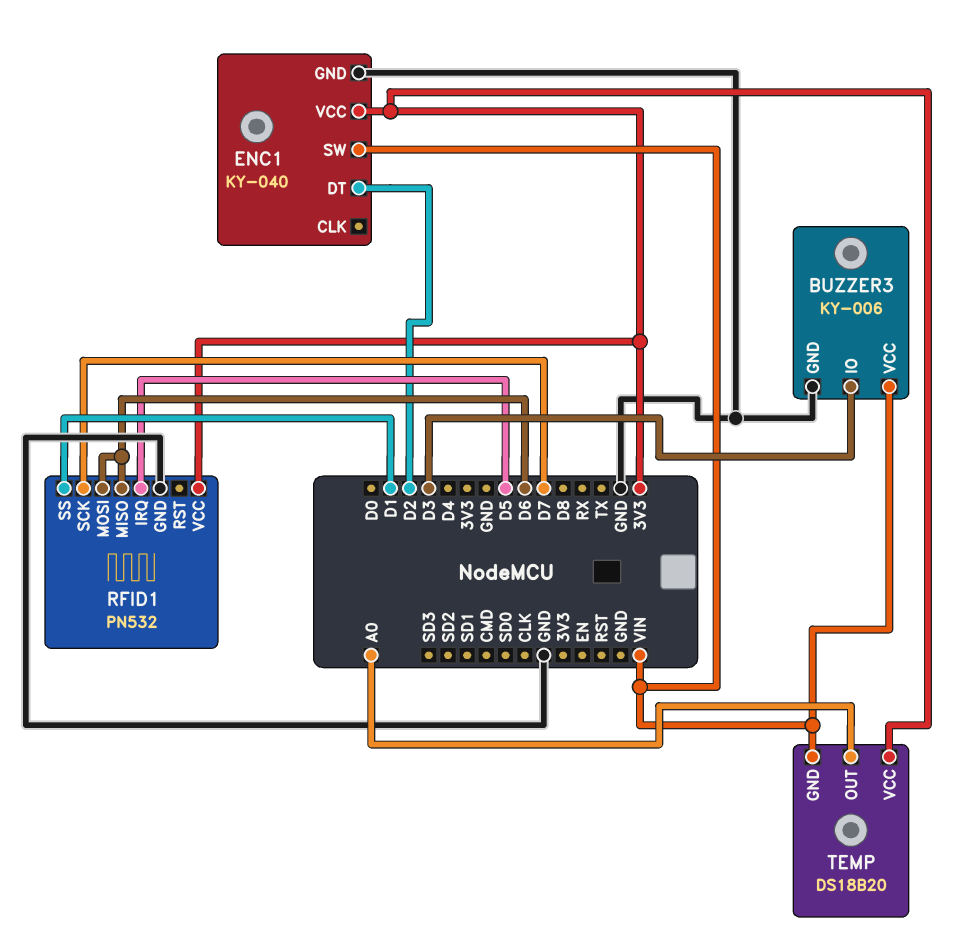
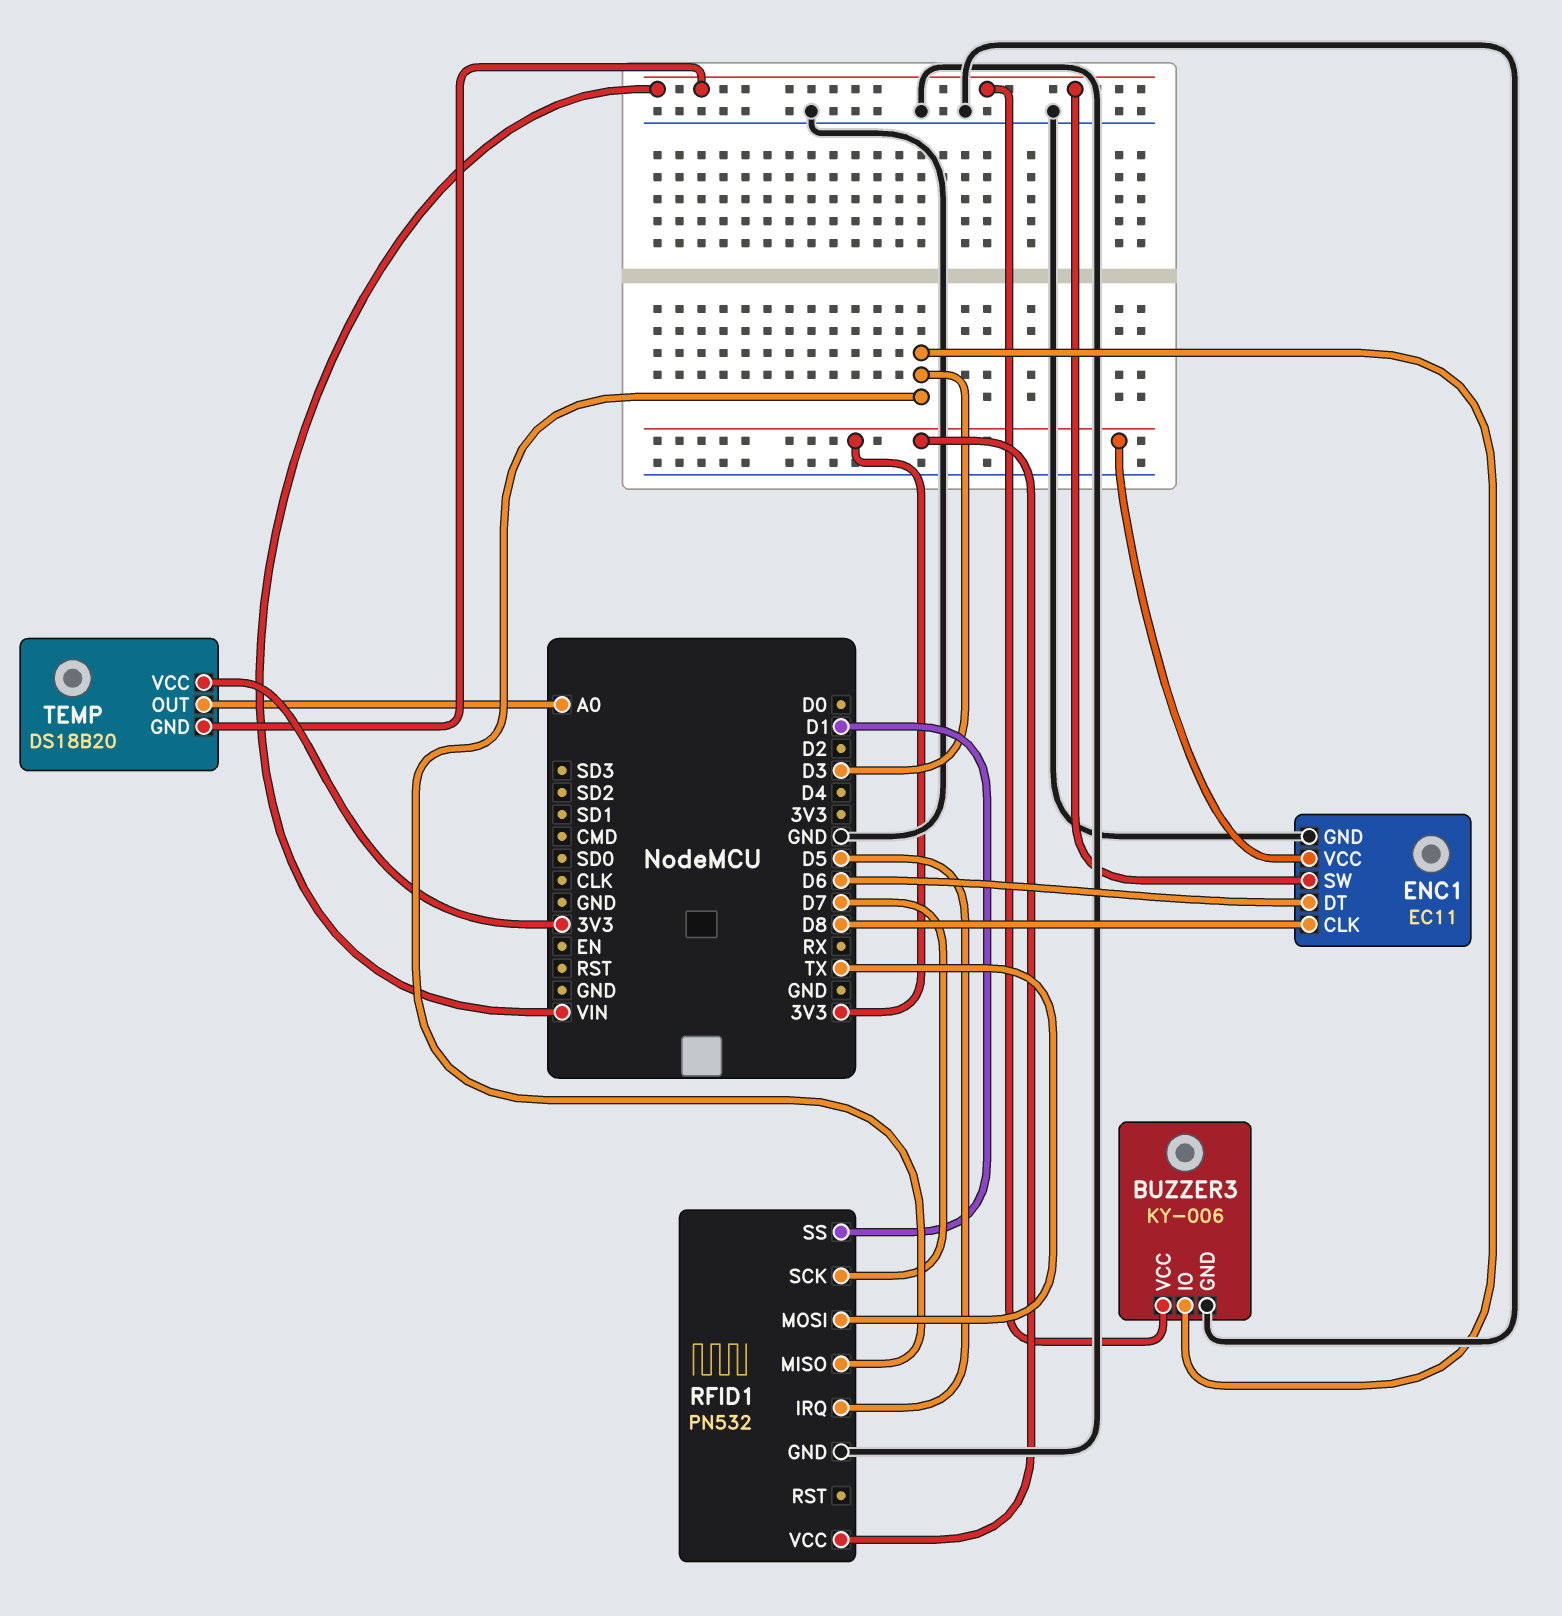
ENC1: KY-040 -> EC11
ENC1 pin CLK: none -> D8
ENC1 pin DT: D2 -> D6
RFID1 pin MISO: D6 -> D3
RFID1 pin MOSI: D6 -> TX

